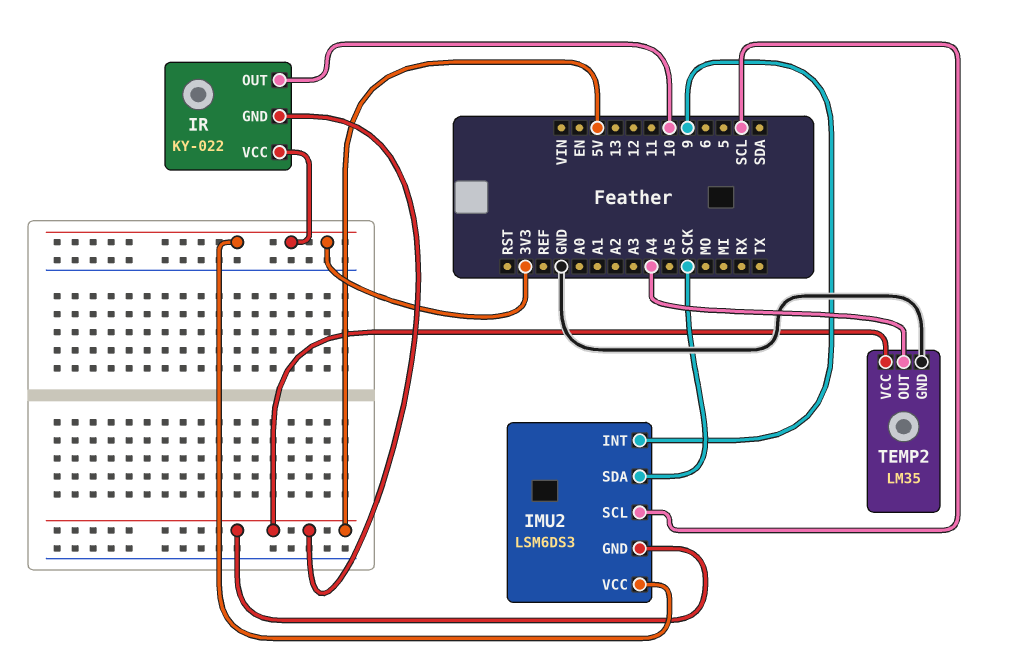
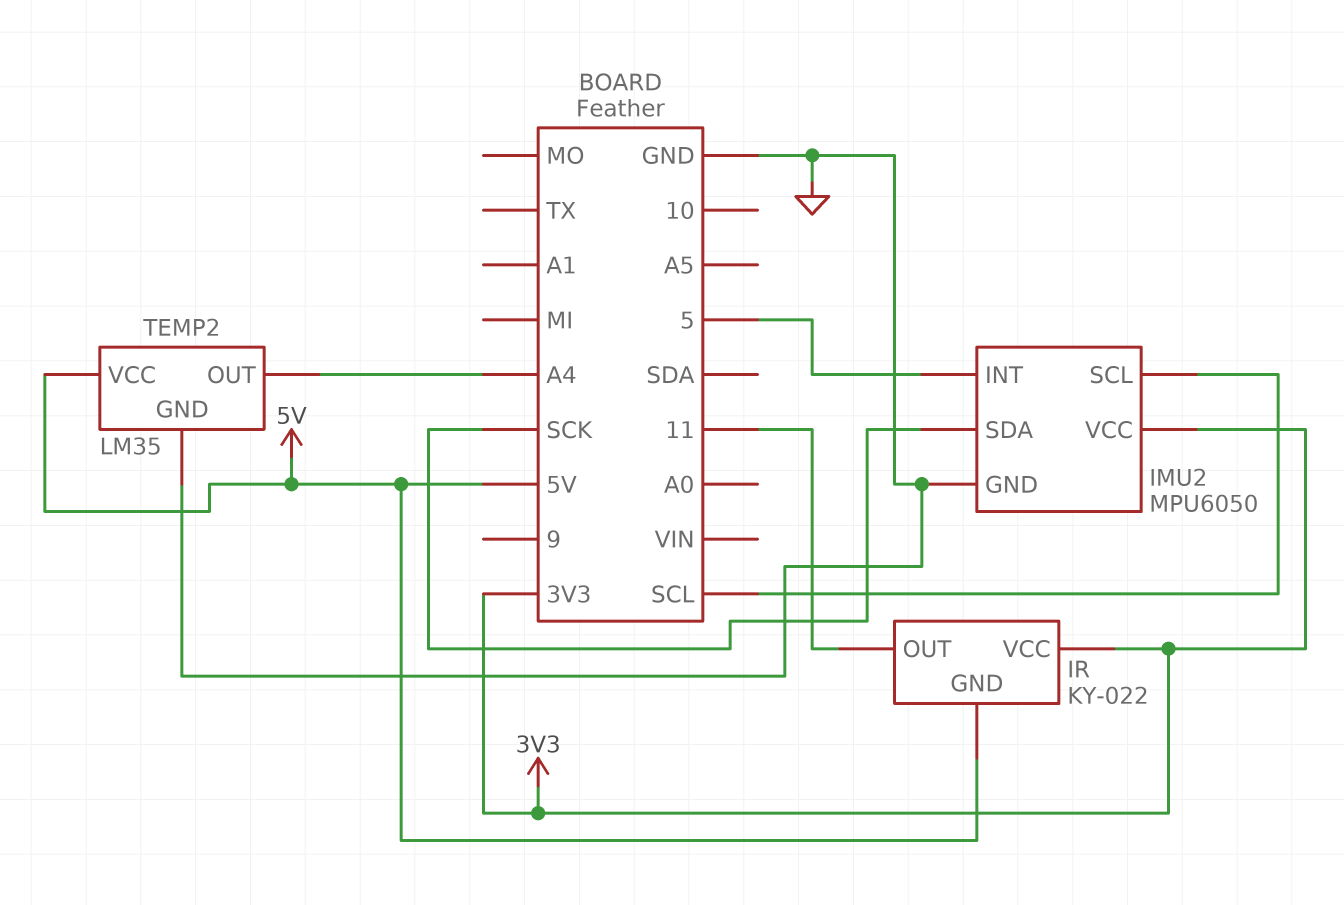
IMU2: LSM6DS3 -> MPU6050
IMU2 pin GND: 5V -> GND
IMU2 pin INT: 9 -> 5
IR pin OUT: 10 -> 11

